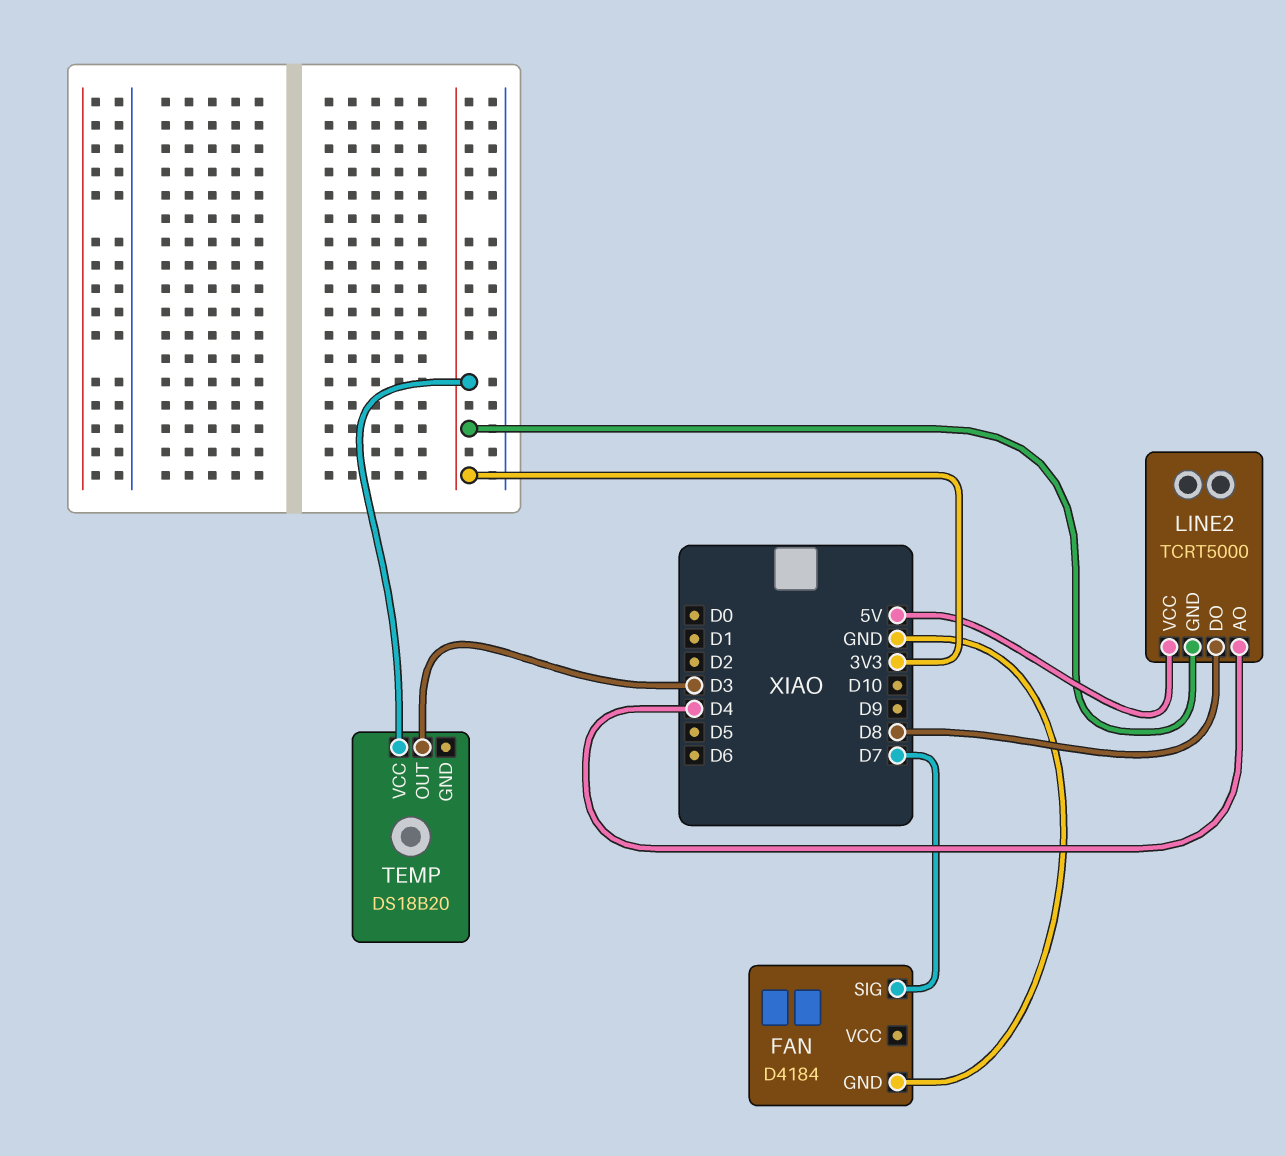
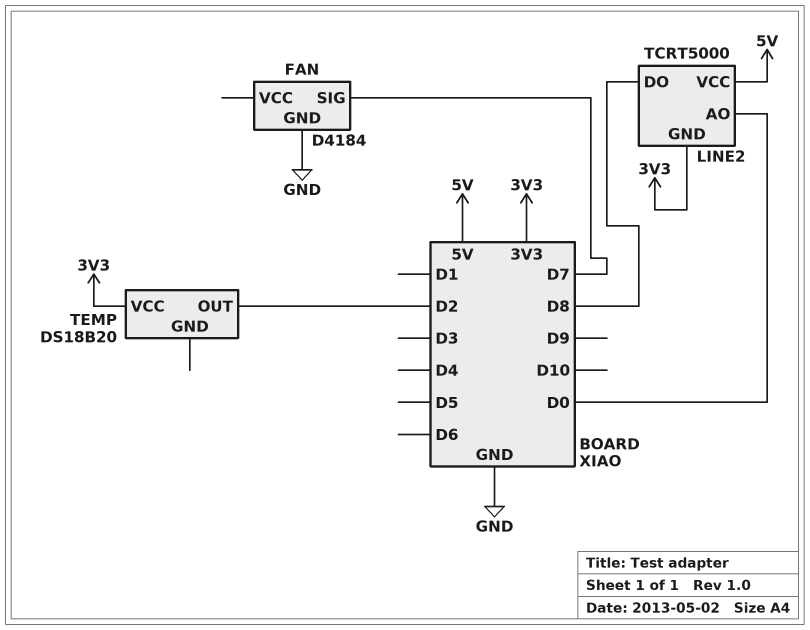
LINE2 pin AO: D4 -> D0
TEMP pin OUT: D3 -> D2

